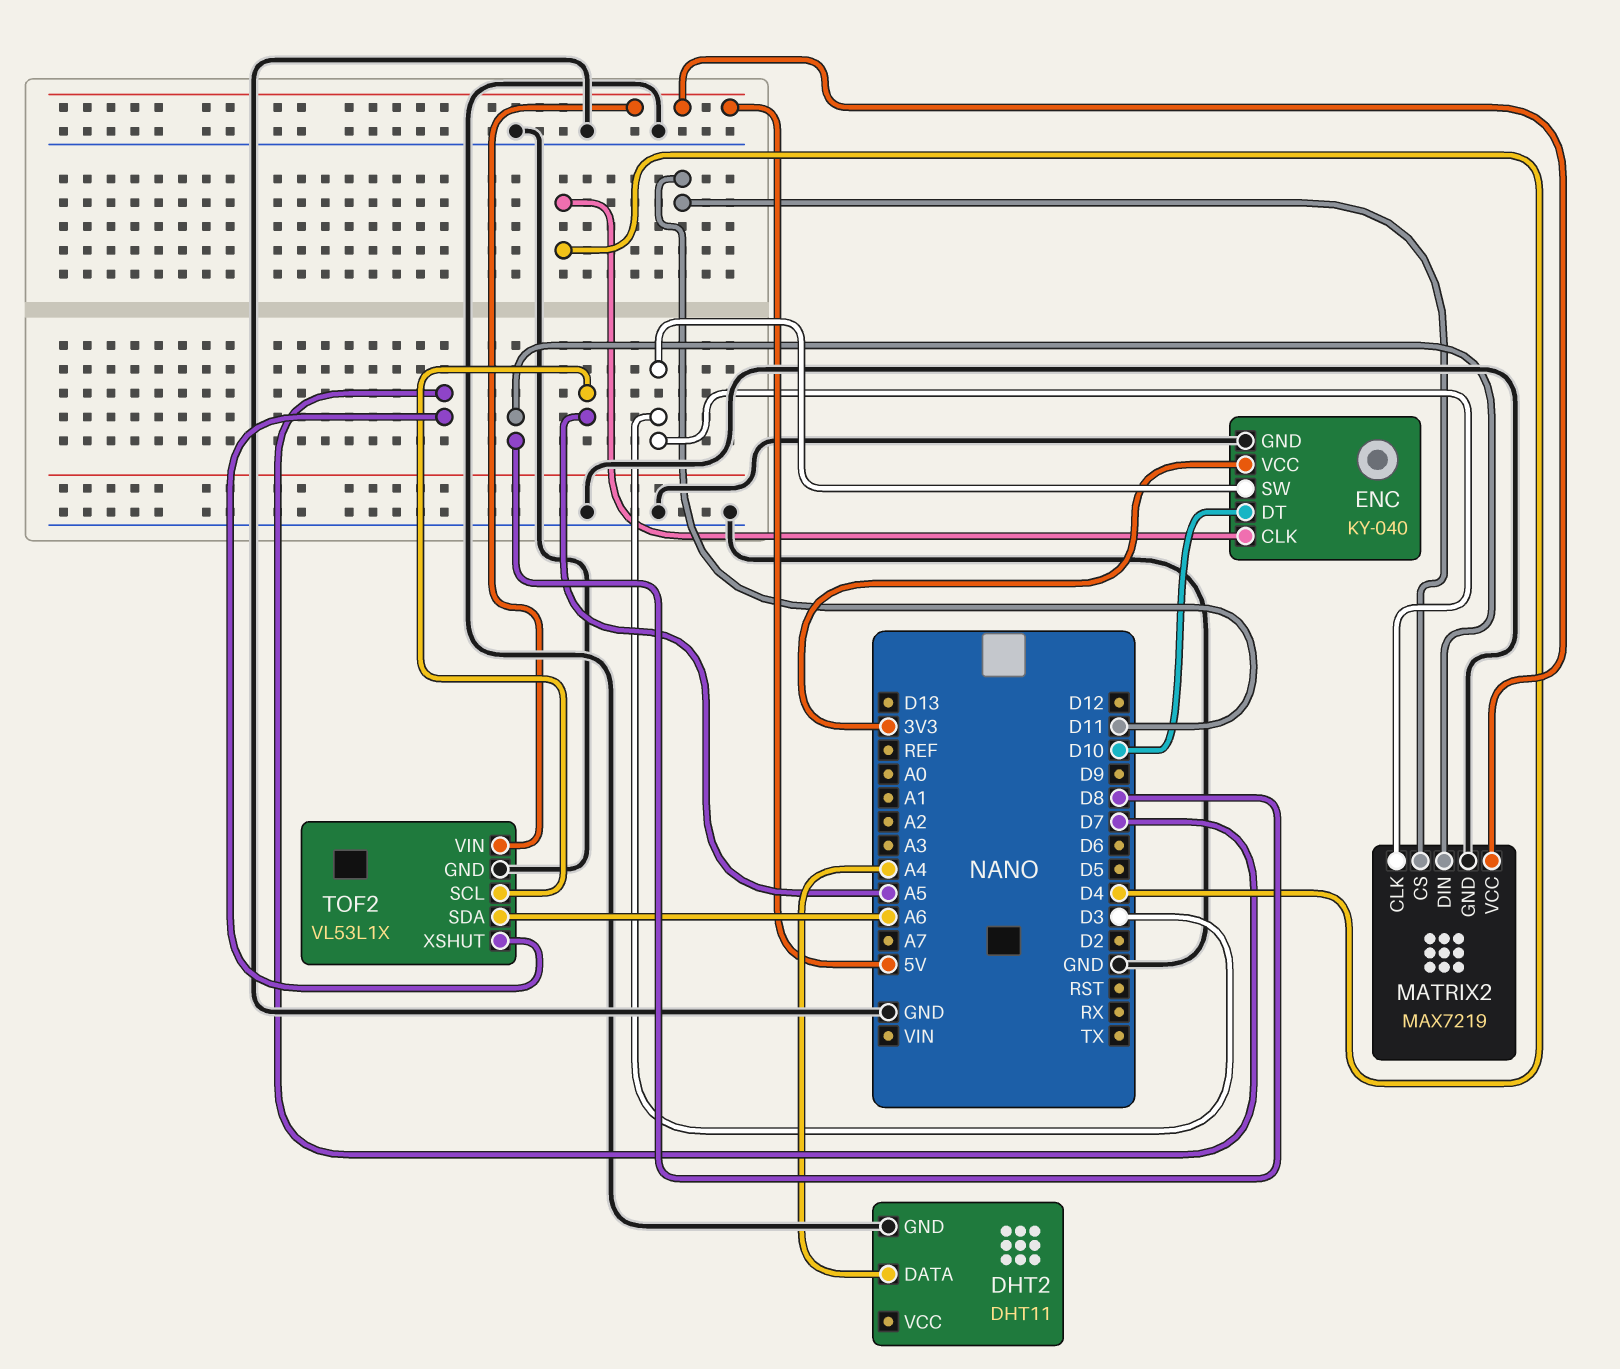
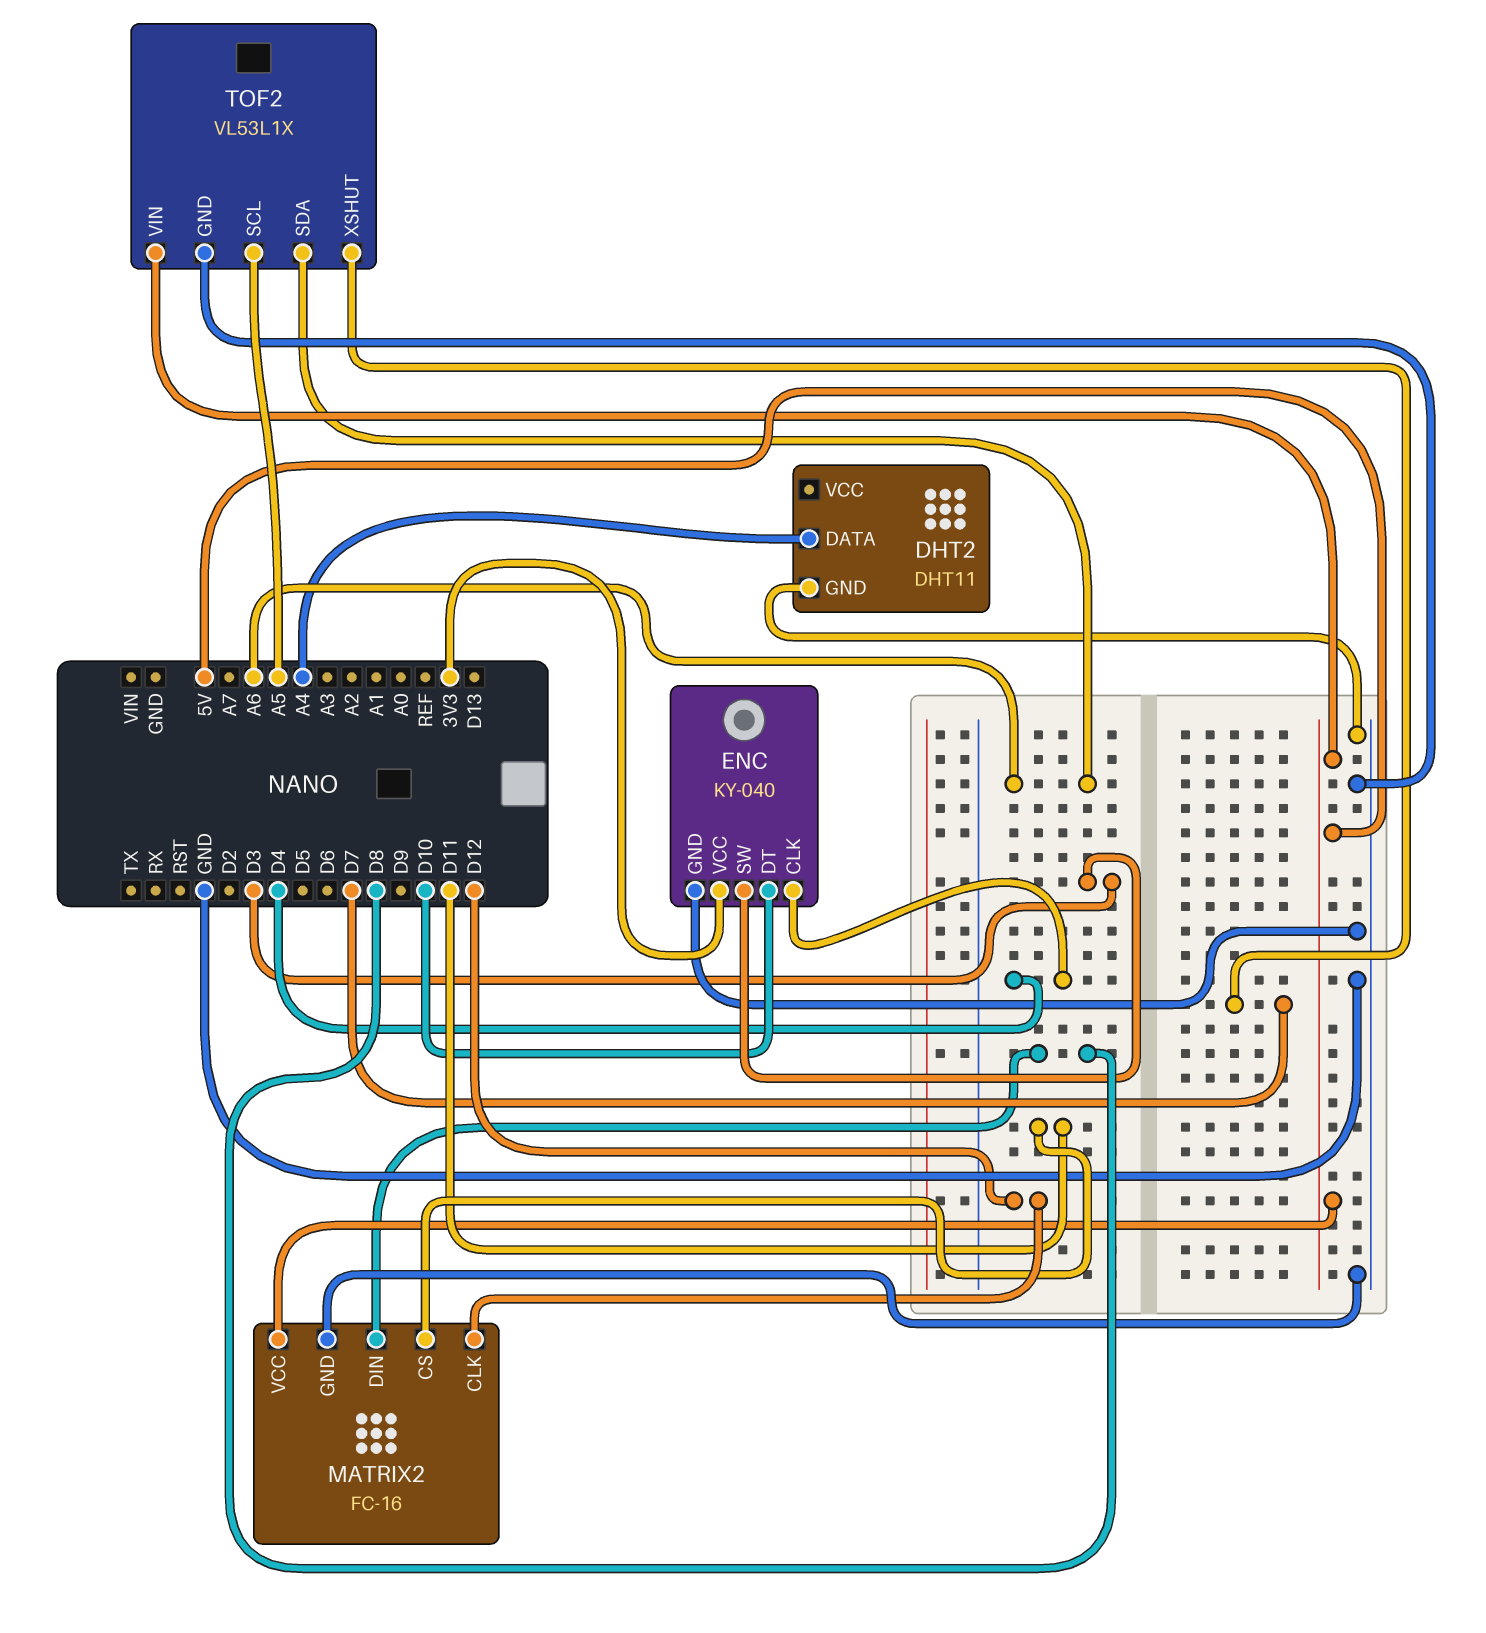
MATRIX2: MAX7219 -> FC-16
MATRIX2 pin CLK: D3 -> D12

